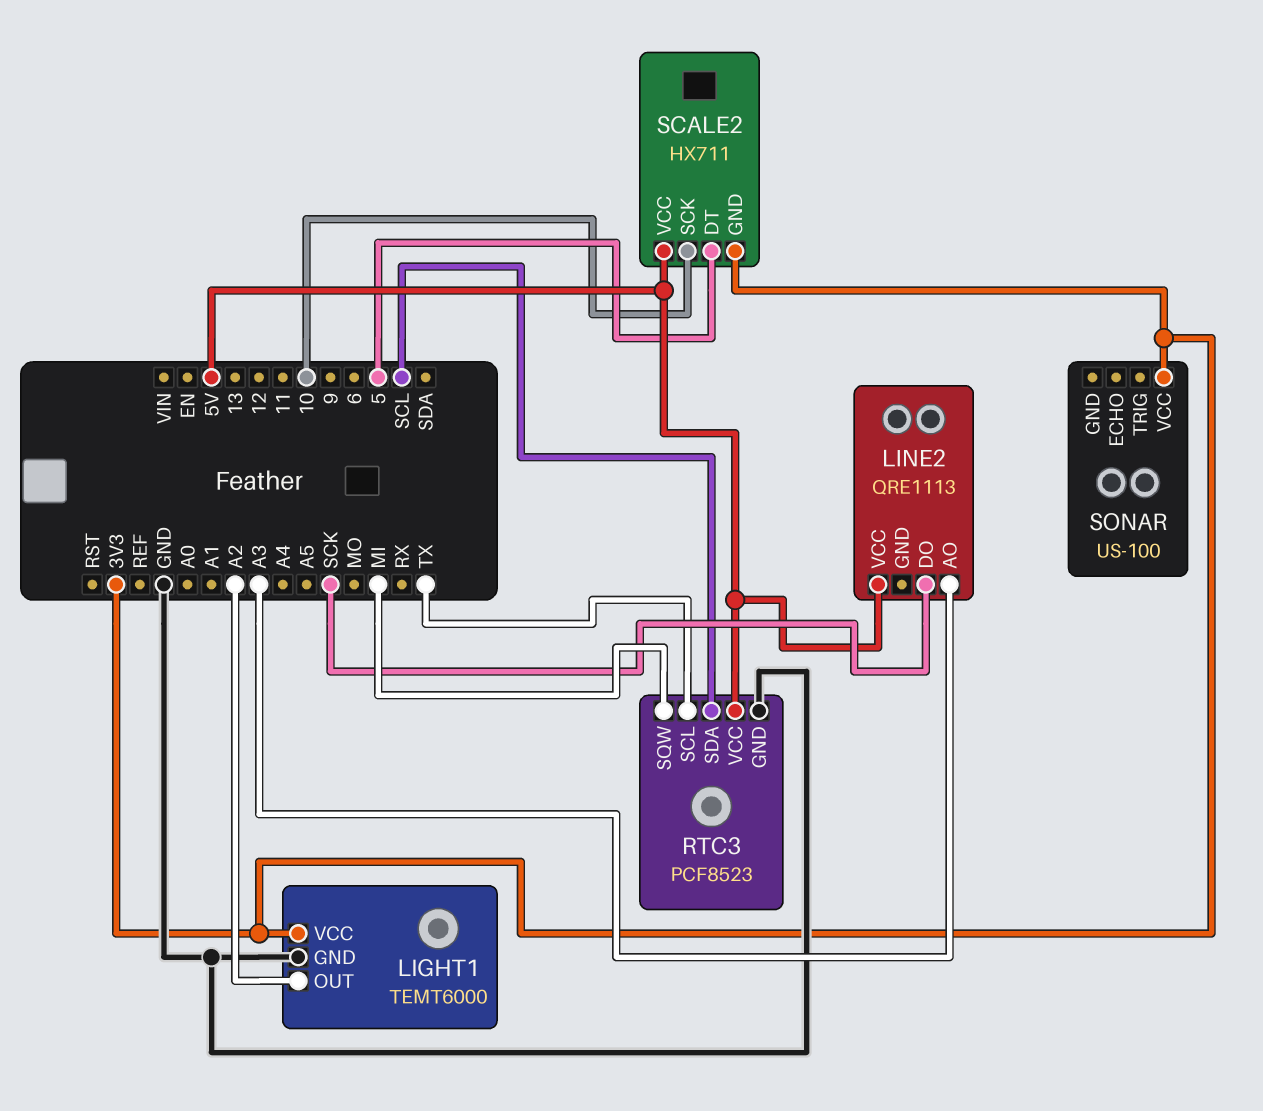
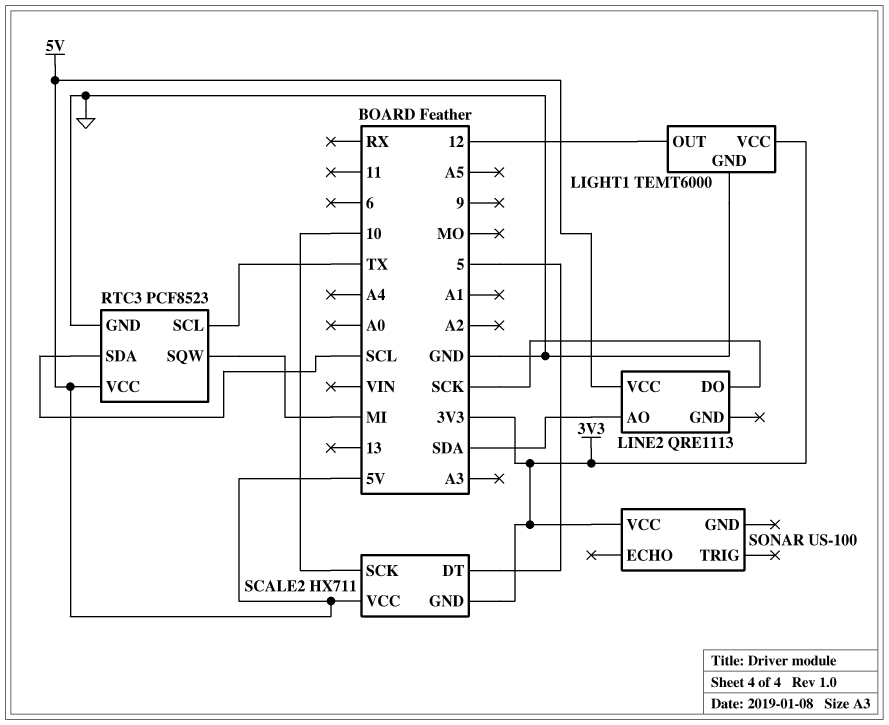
LIGHT1 pin OUT: A2 -> 12
LINE2 pin AO: A3 -> SDA

